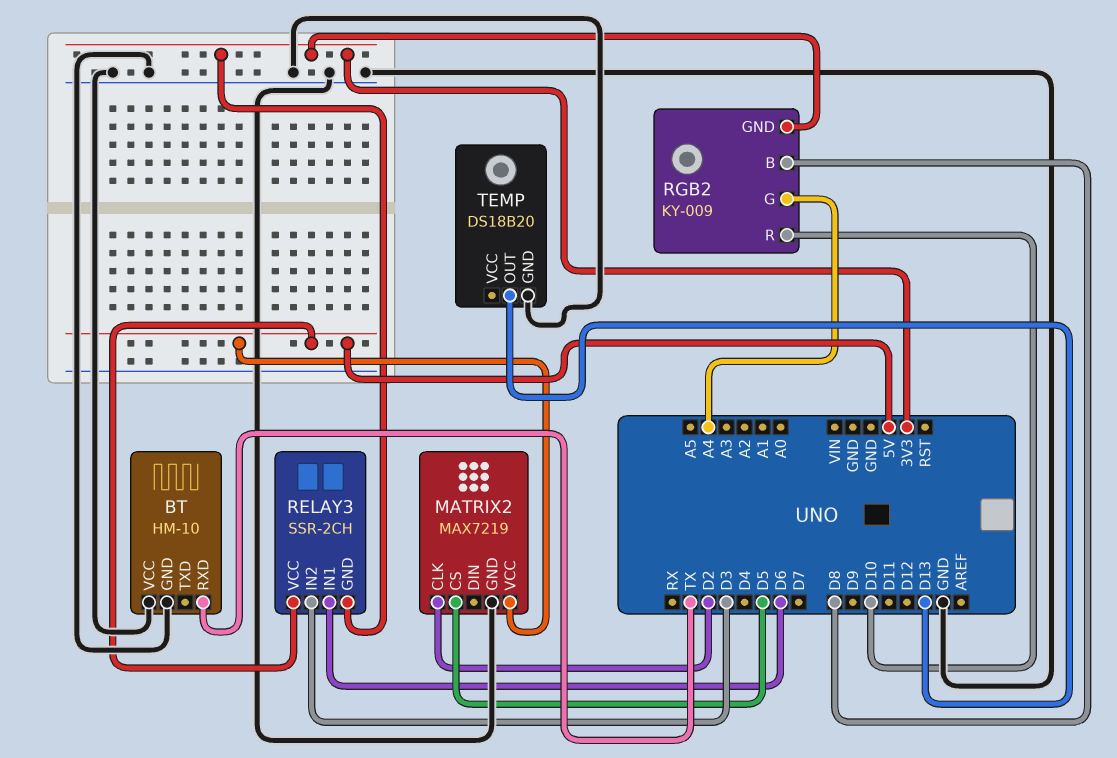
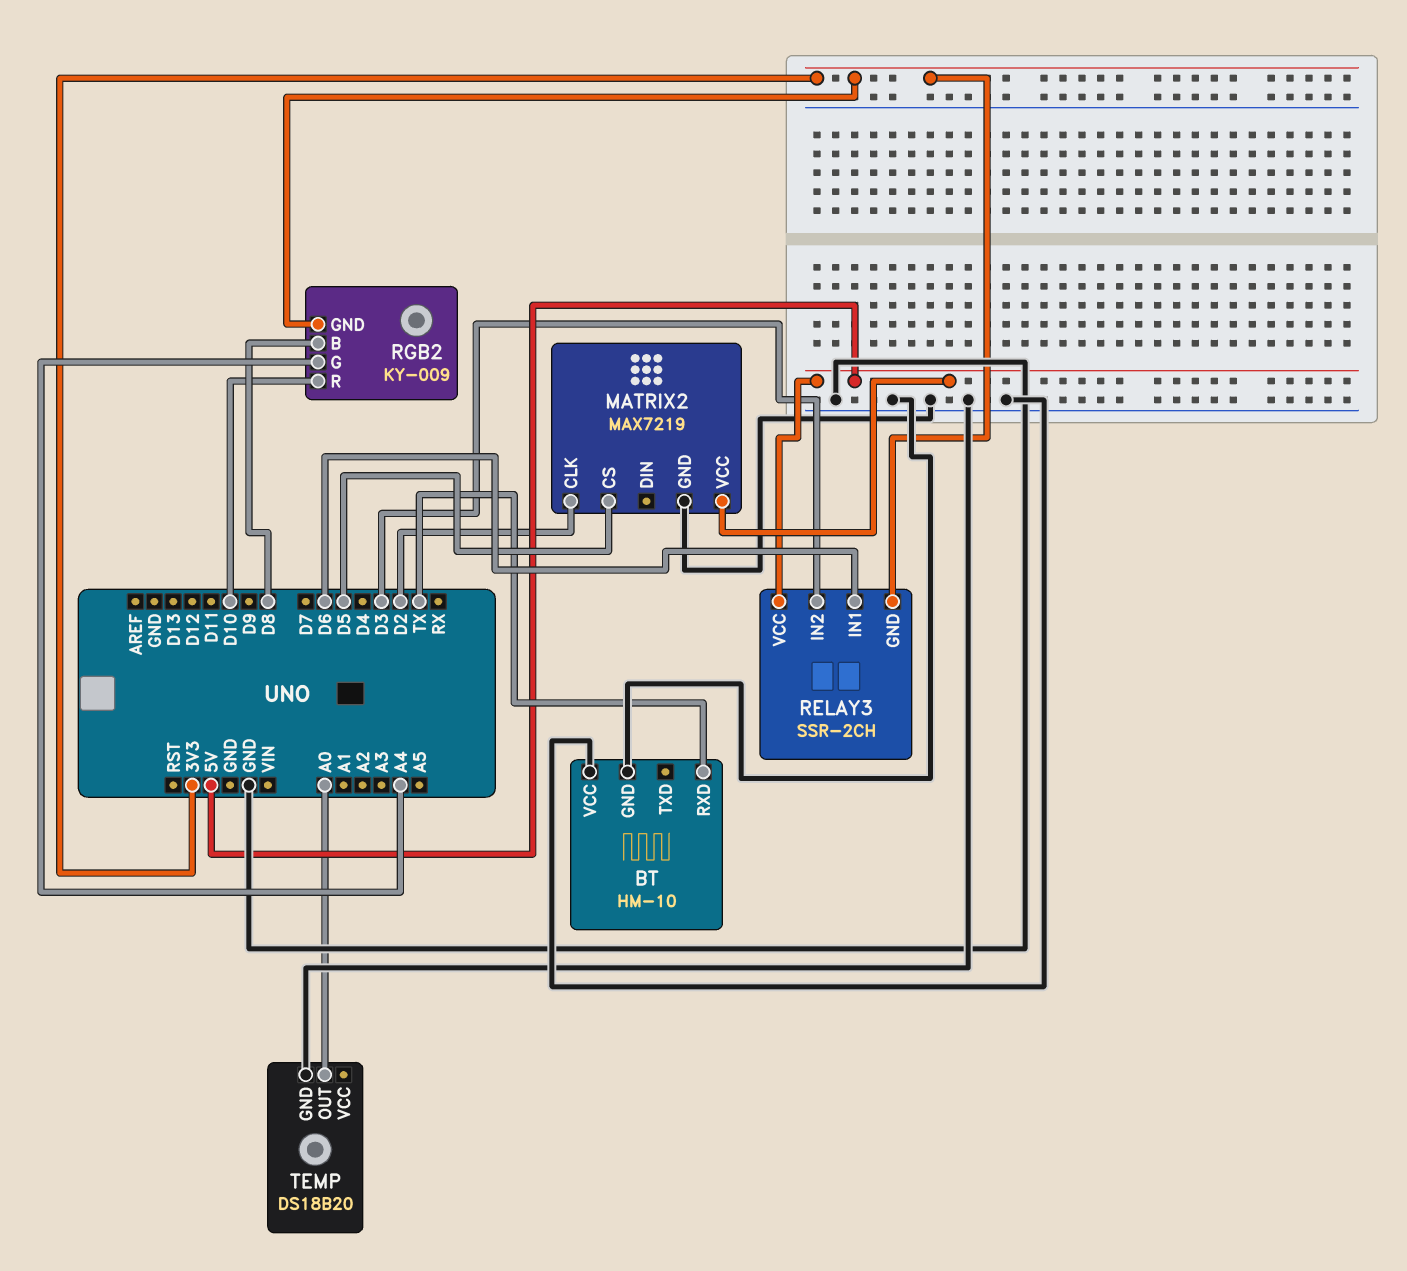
TEMP pin OUT: D13 -> A0

